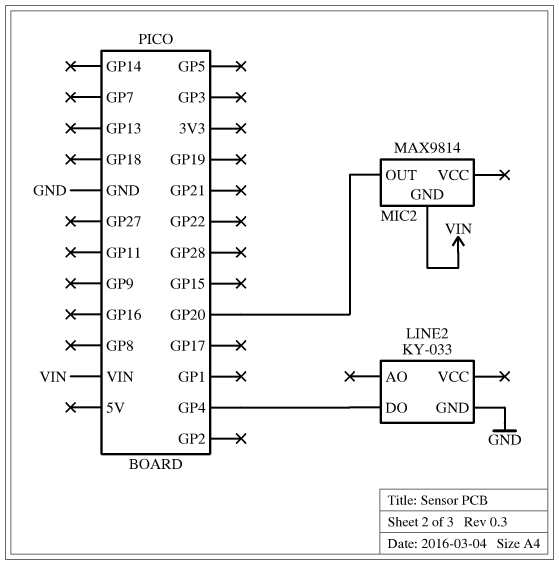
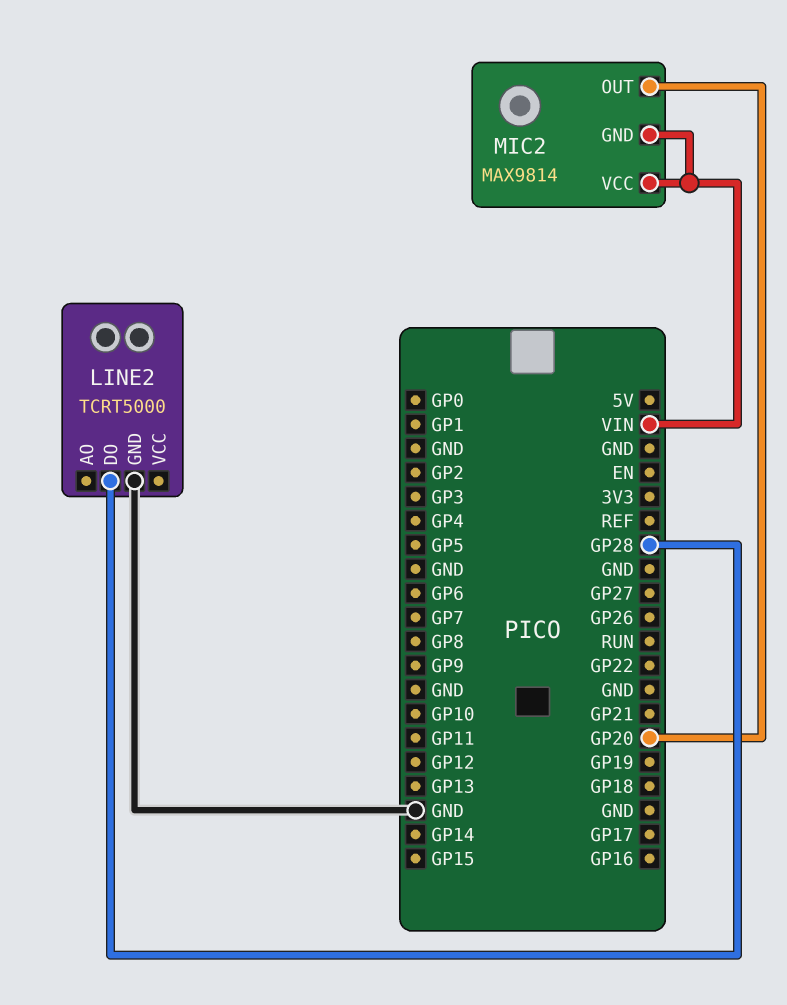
LINE2: KY-033 -> TCRT5000
LINE2 pin DO: GP4 -> GP28
MIC2 pin VCC: none -> VIN

